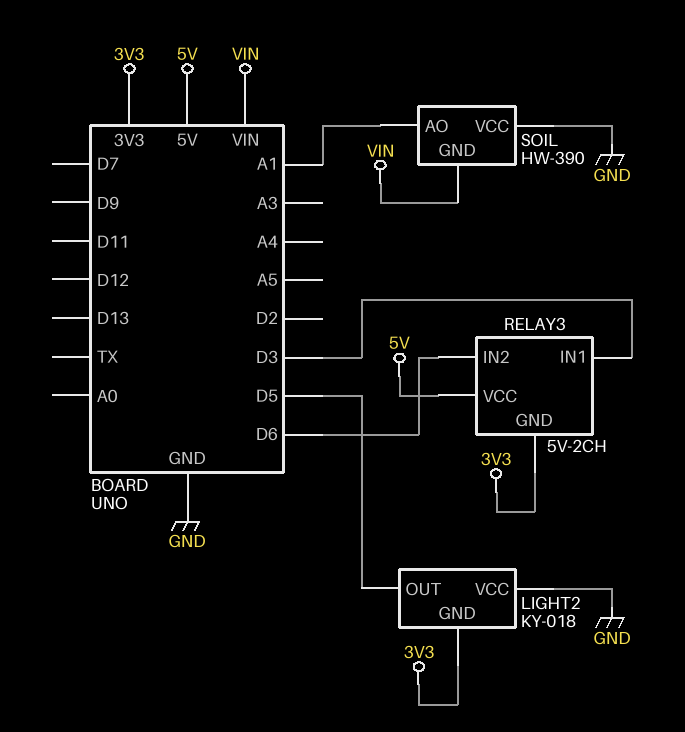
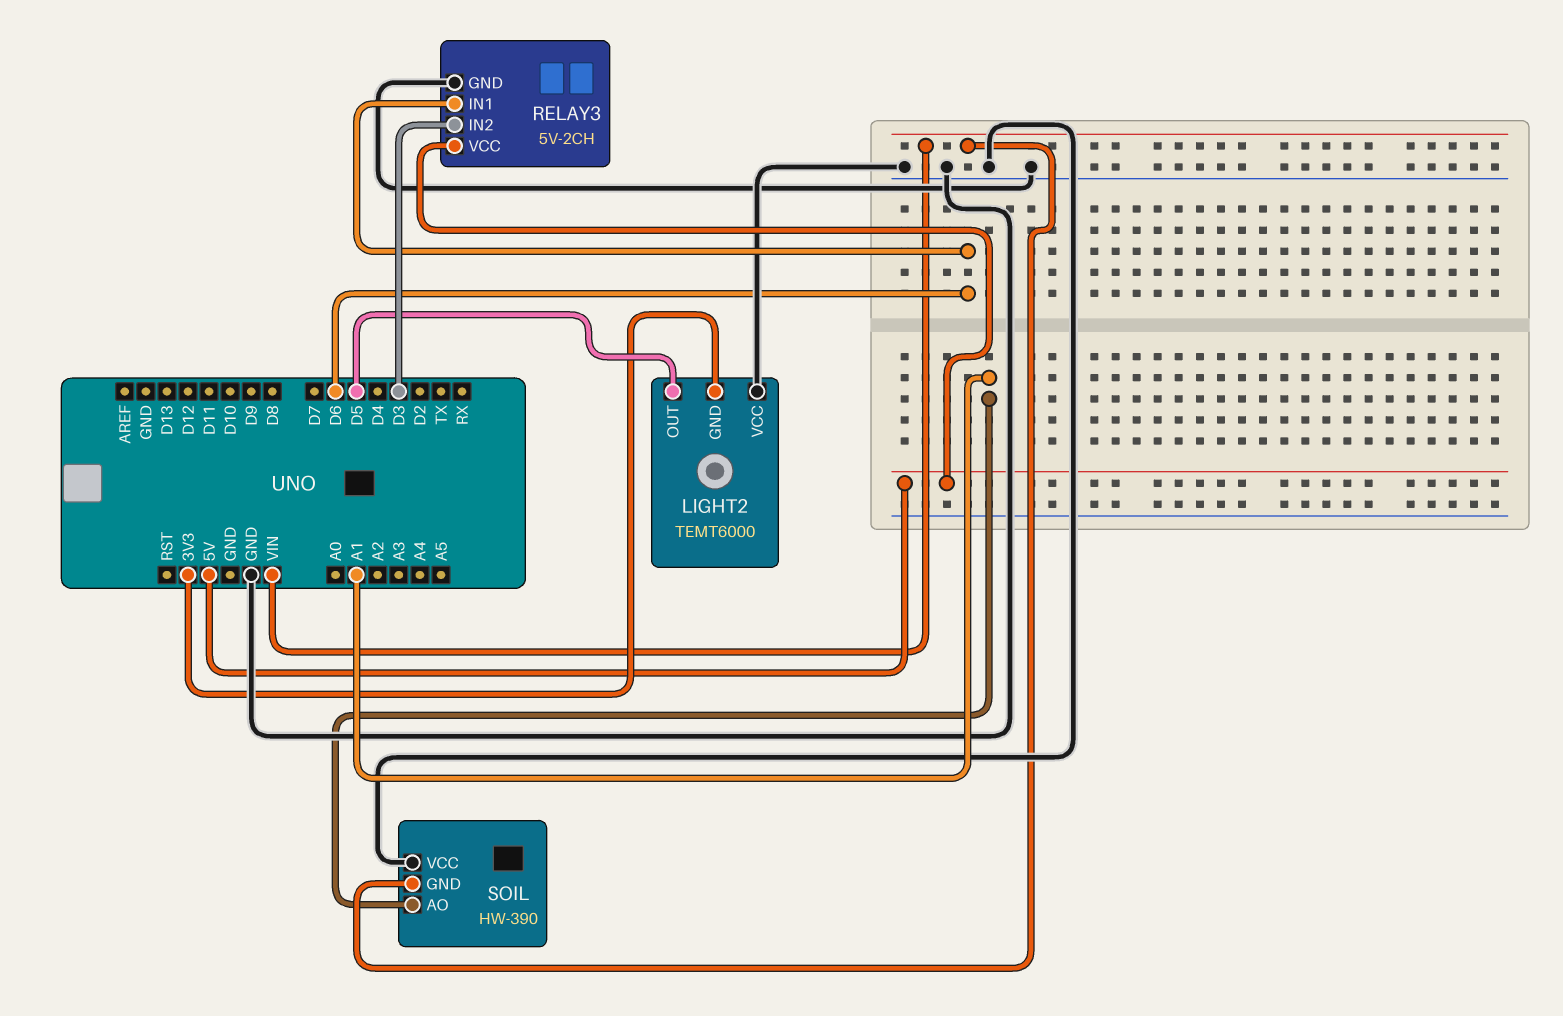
LIGHT2: KY-018 -> TEMT6000
RELAY3 pin GND: 3V3 -> GND
RELAY3 pin IN1: D3 -> D6
RELAY3 pin IN2: D6 -> D3

